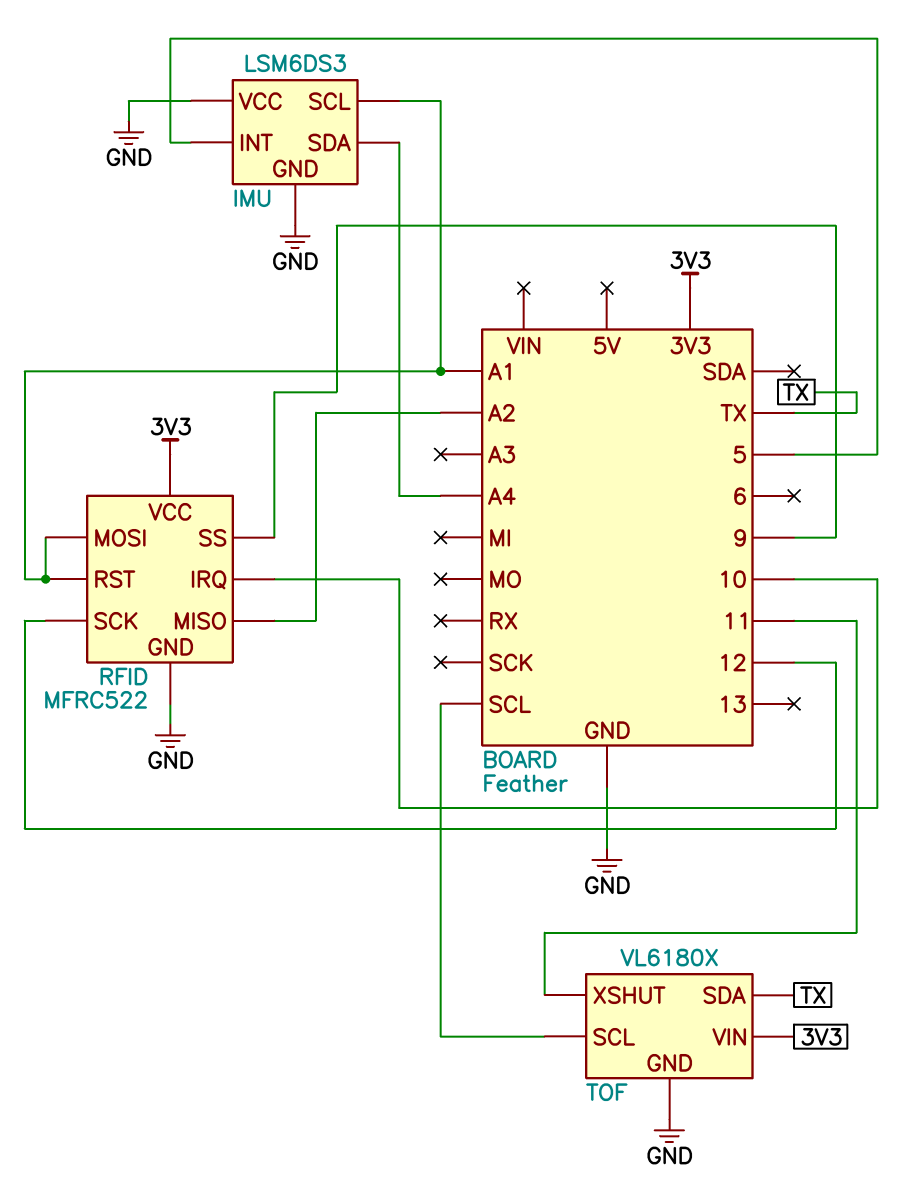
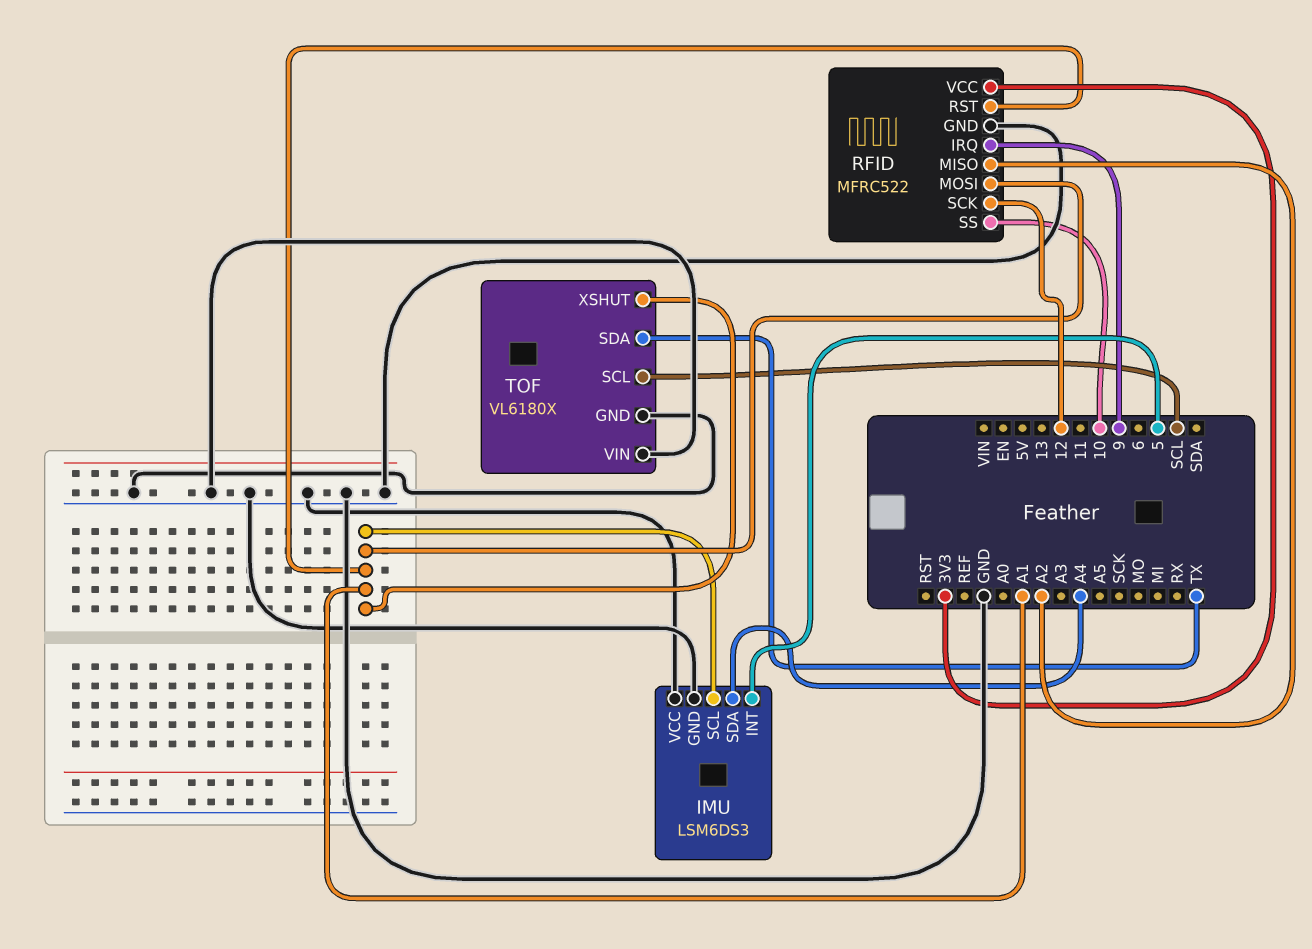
RFID pin IRQ: 10 -> 9
RFID pin SS: 9 -> 10
TOF pin VIN: 3V3 -> GND
TOF pin XSHUT: 11 -> A1

